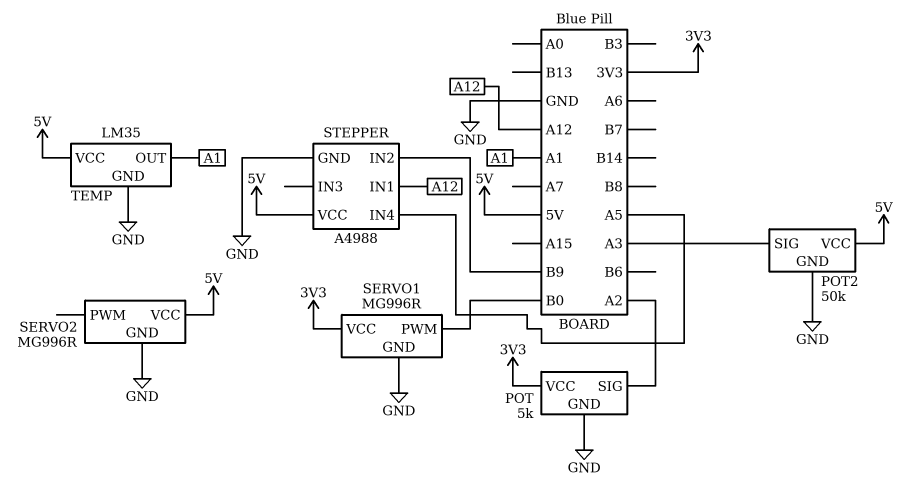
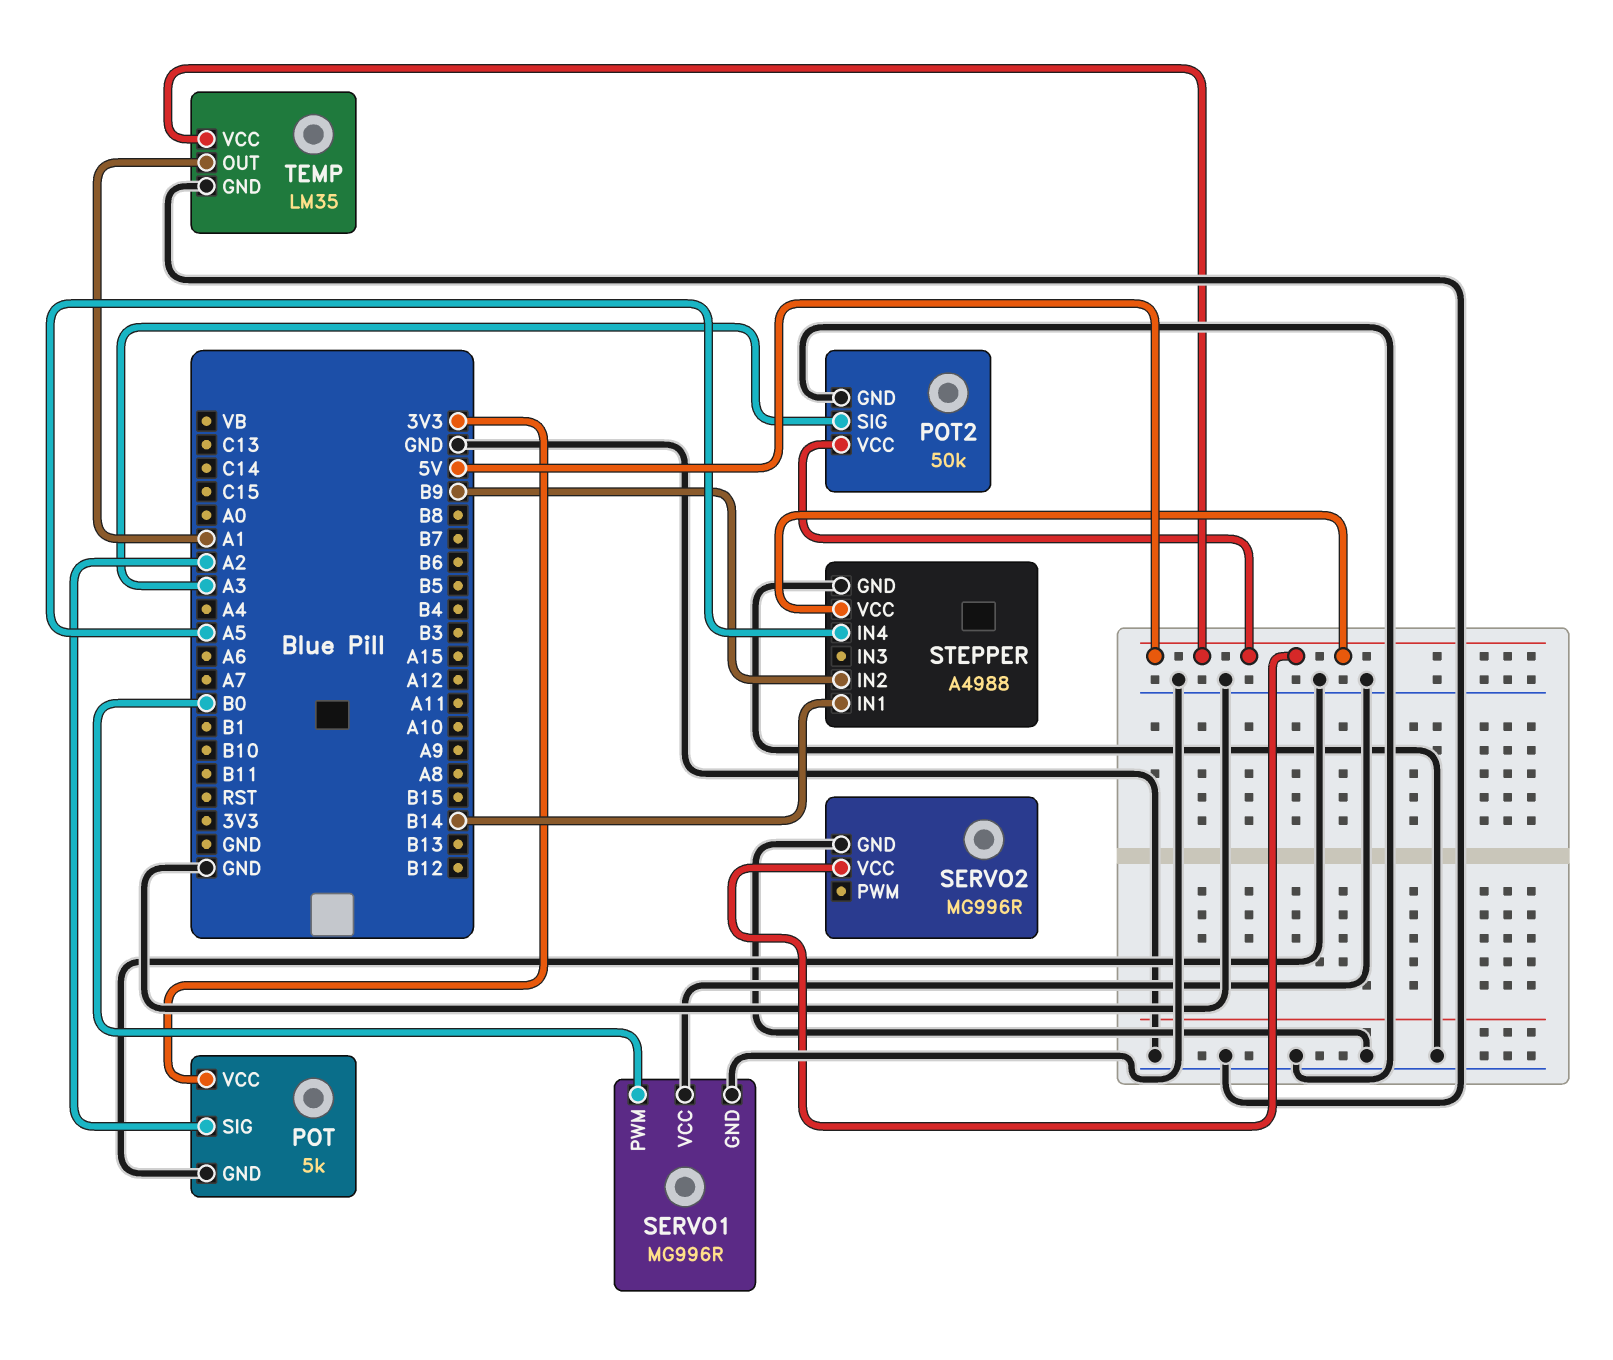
SERVO1 pin VCC: 3V3 -> GND
STEPPER pin IN1: A12 -> B14

